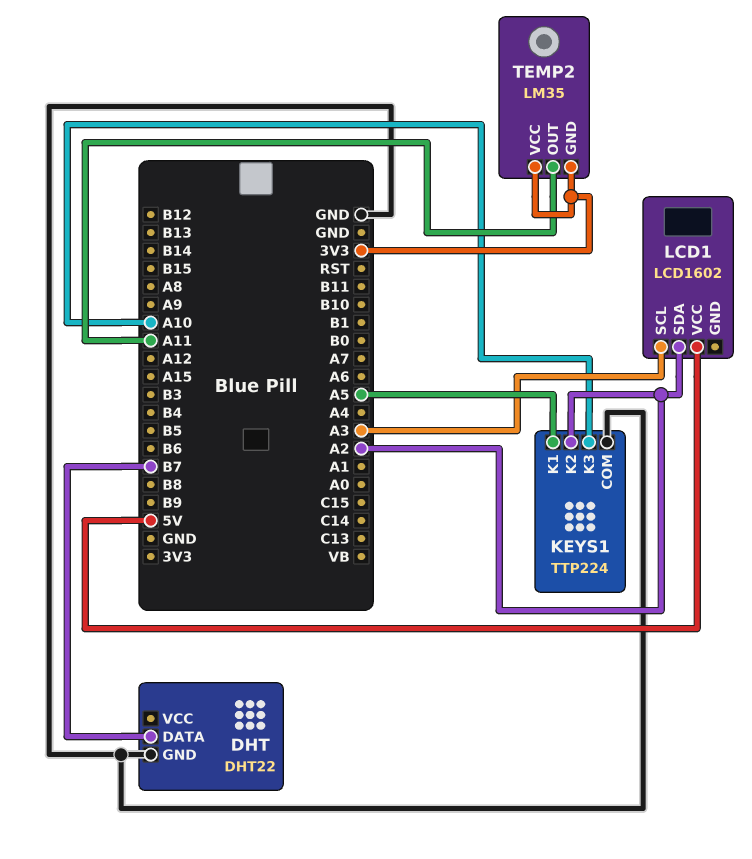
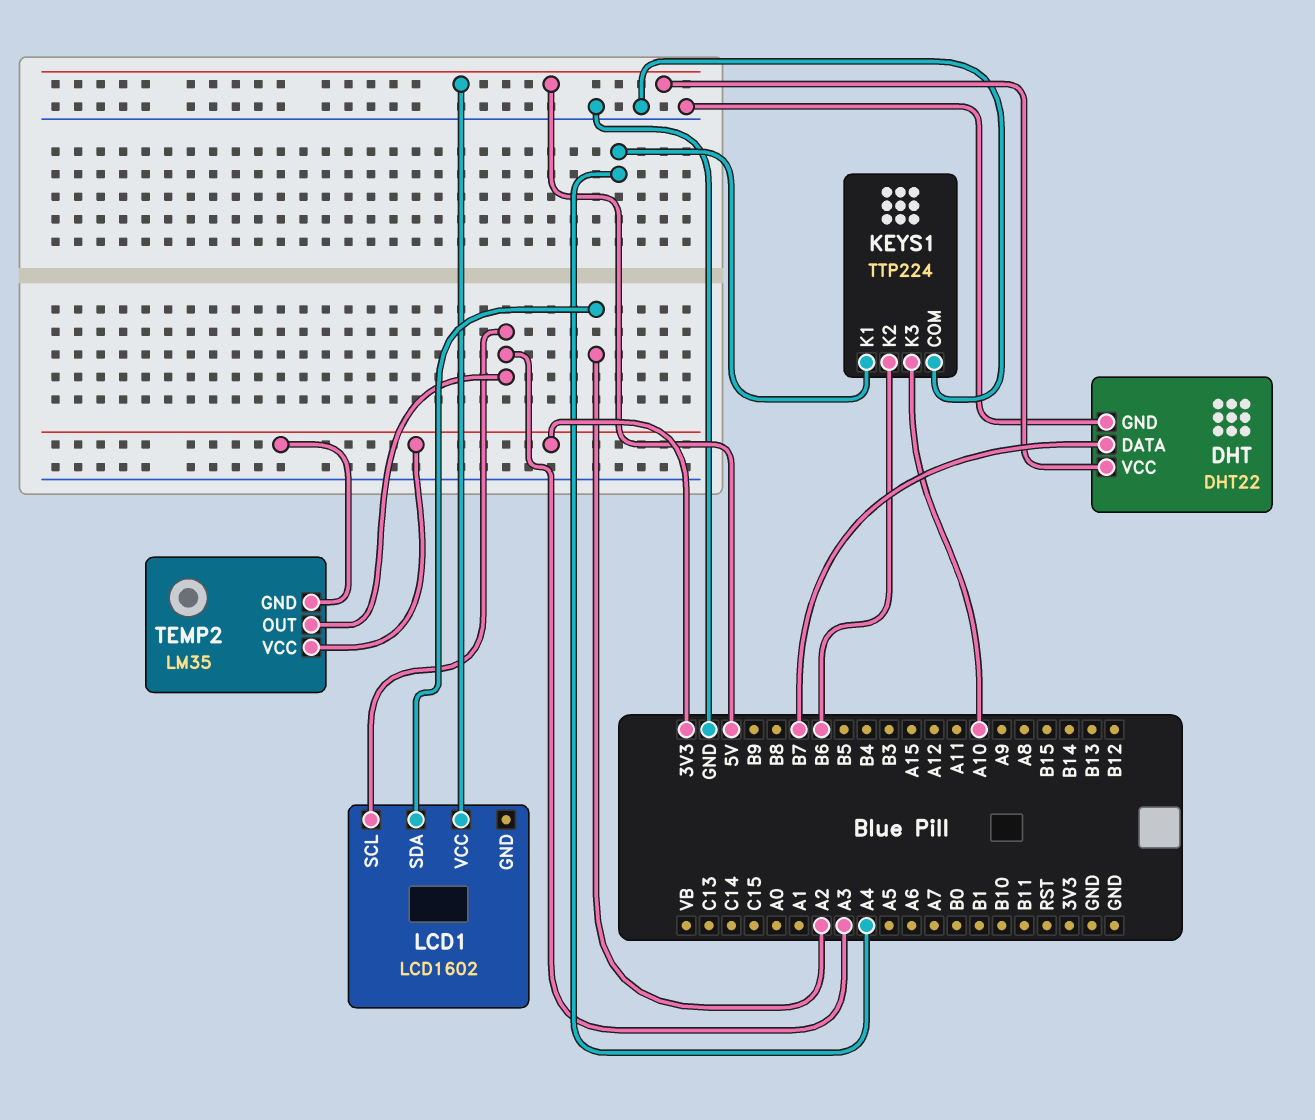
DHT pin VCC: none -> 5V
KEYS1 pin K1: A5 -> A4
KEYS1 pin K2: A2 -> B6
TEMP2 pin OUT: A11 -> A3

